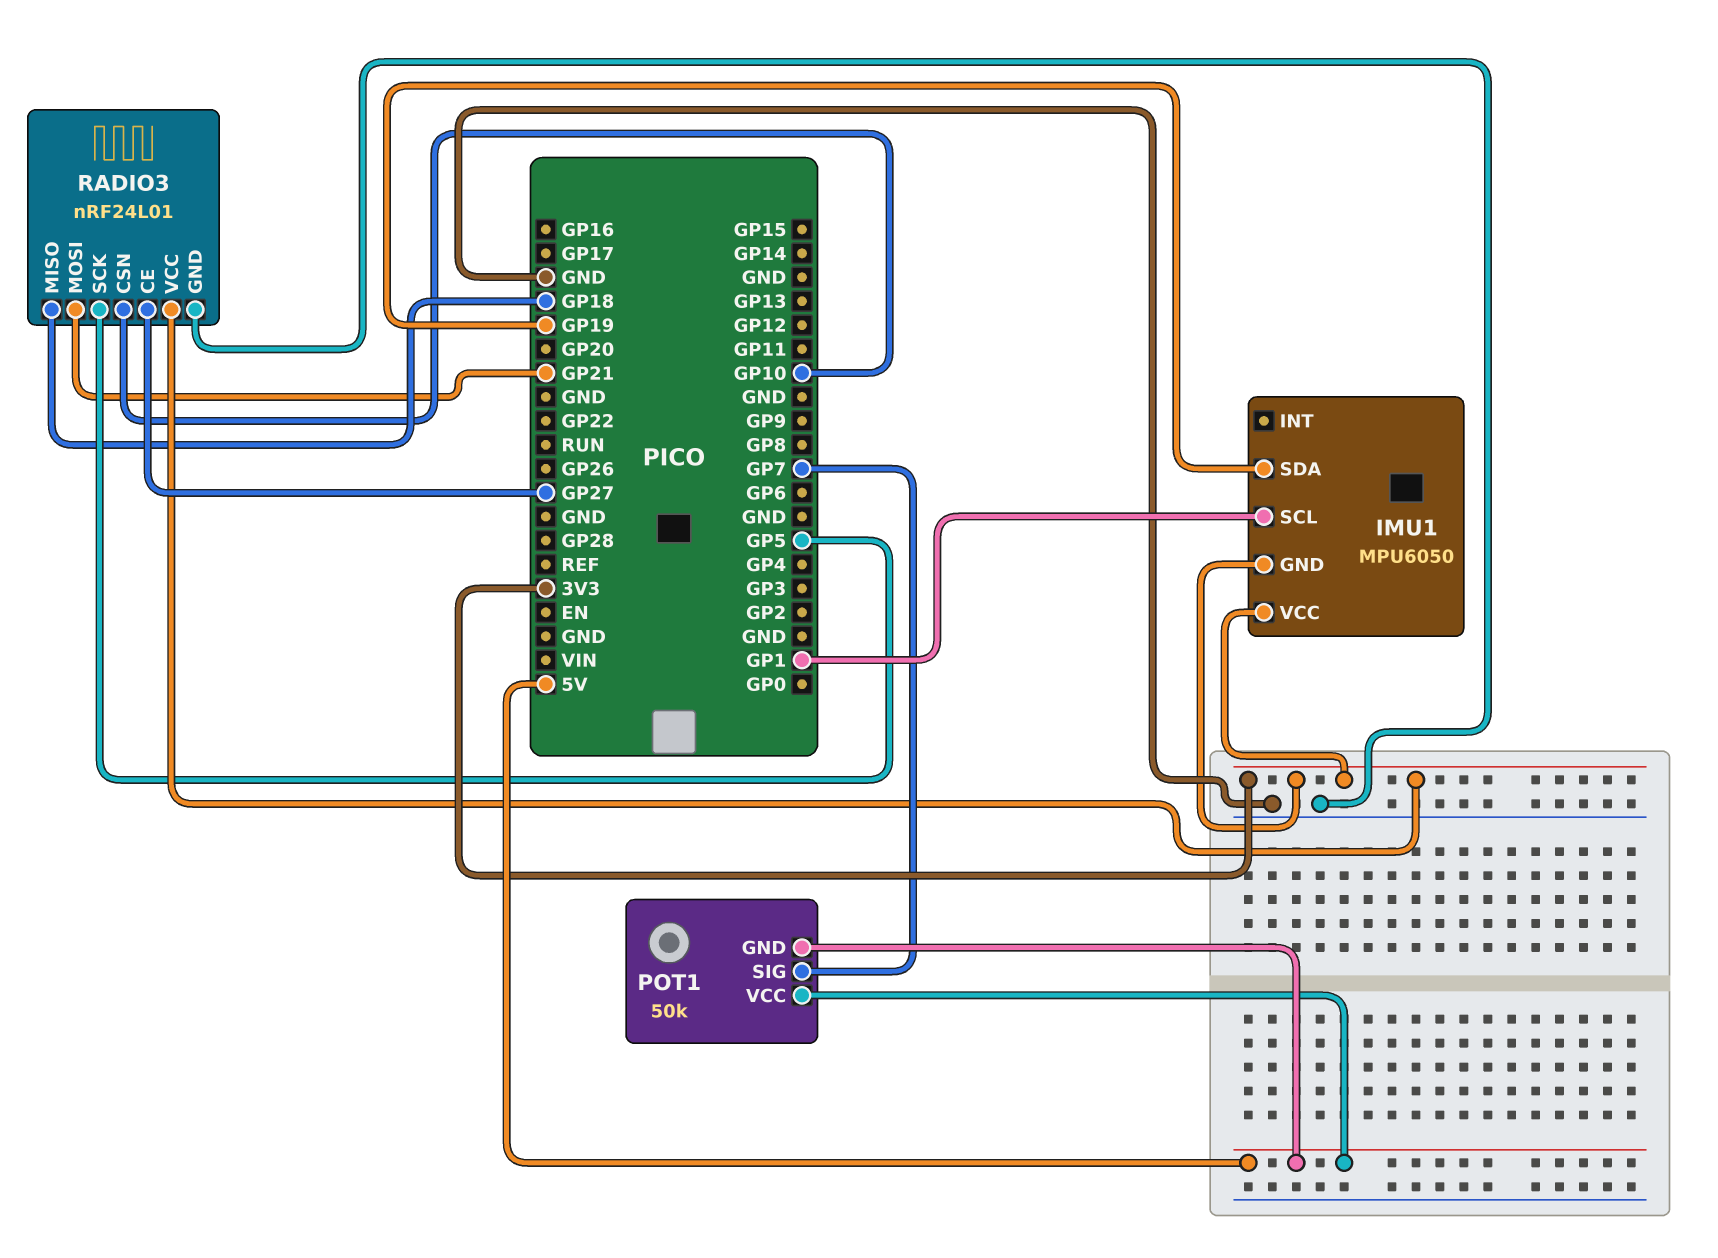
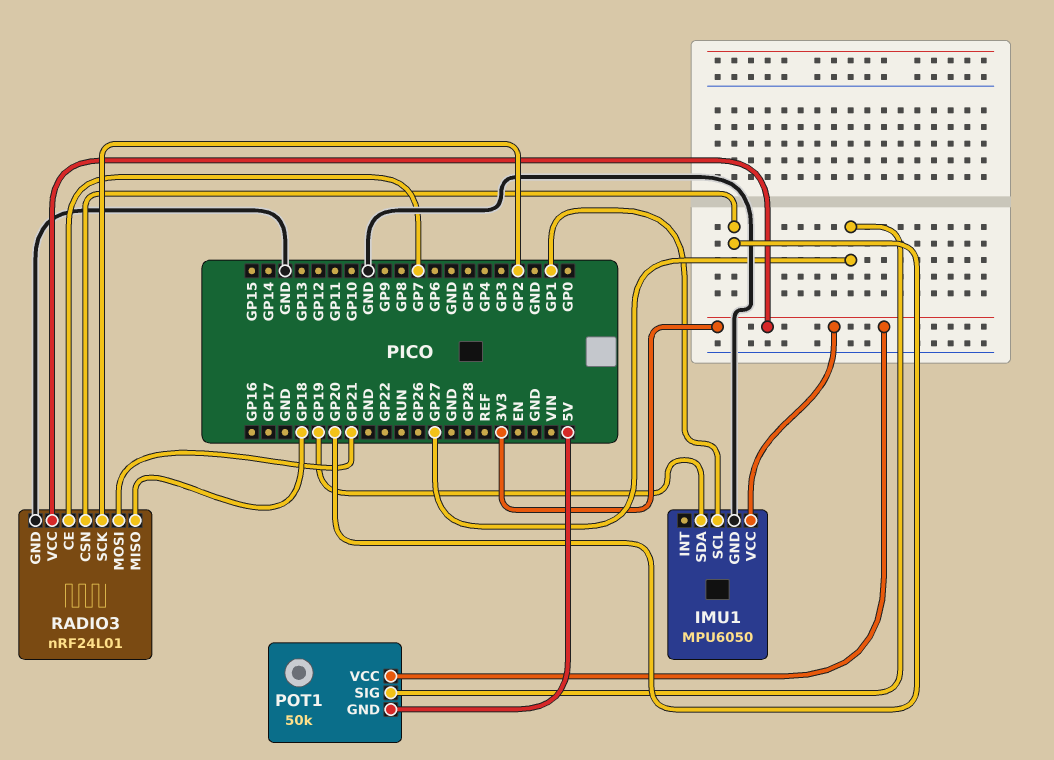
IMU1 pin GND: 3V3 -> GND
POT1 pin SIG: GP7 -> GP27
POT1 pin VCC: 5V -> 3V3
RADIO3 pin CE: GP27 -> GP7
RADIO3 pin CSN: GP10 -> GP20
RADIO3 pin SCK: GP5 -> GP2

